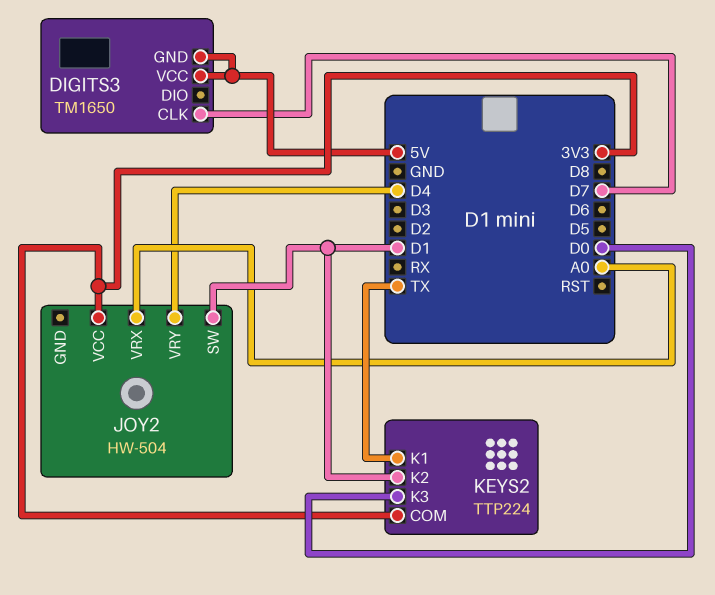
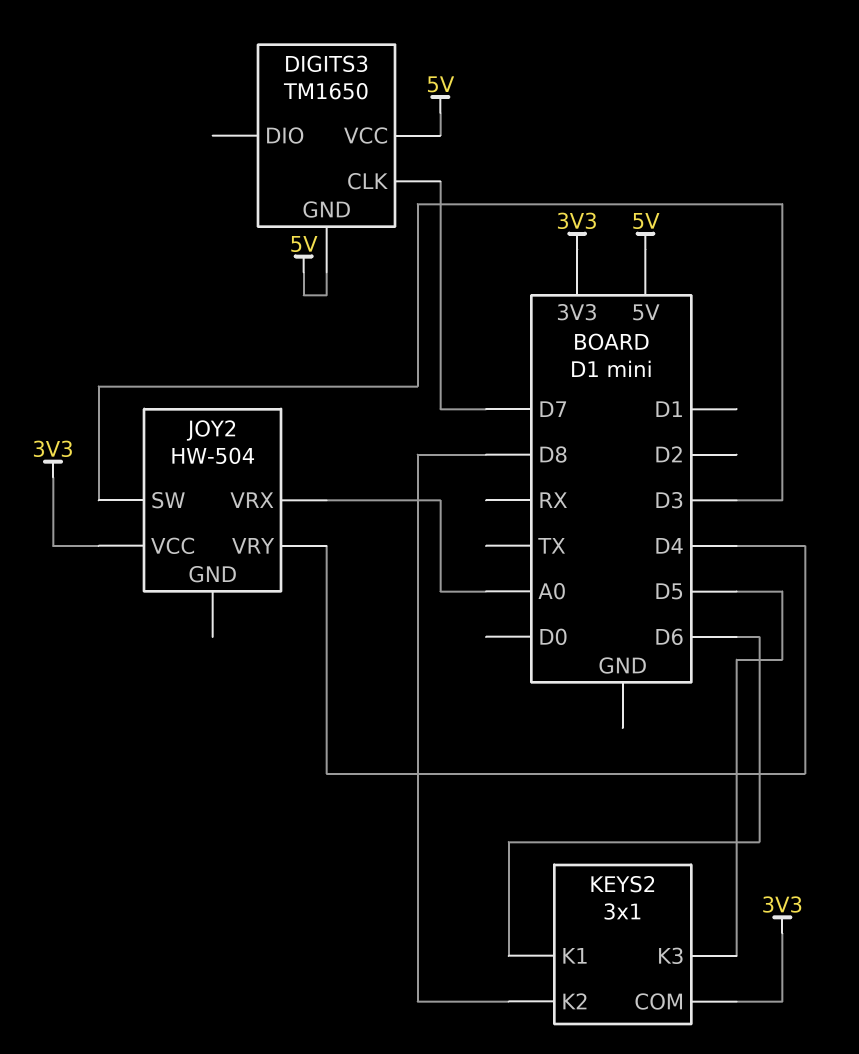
JOY2 pin SW: D1 -> D3
KEYS2: TTP224 -> 3x1
KEYS2 pin K1: TX -> D6
KEYS2 pin K2: D1 -> D8
KEYS2 pin K3: D0 -> D5

